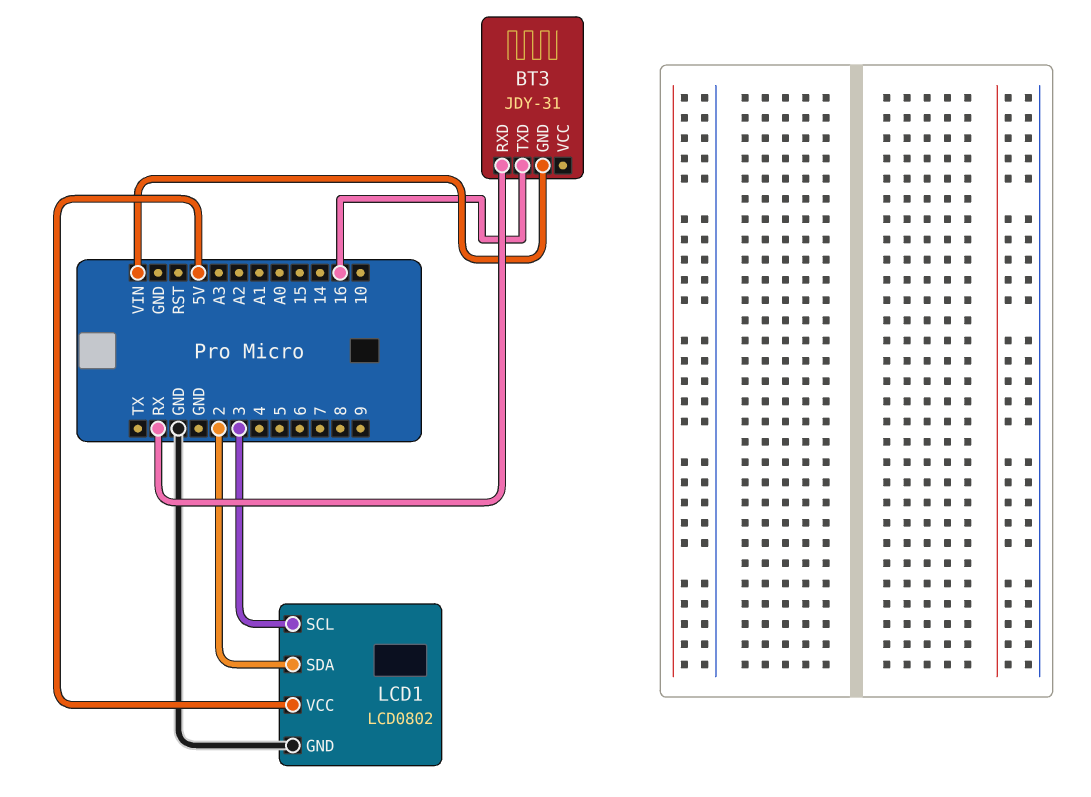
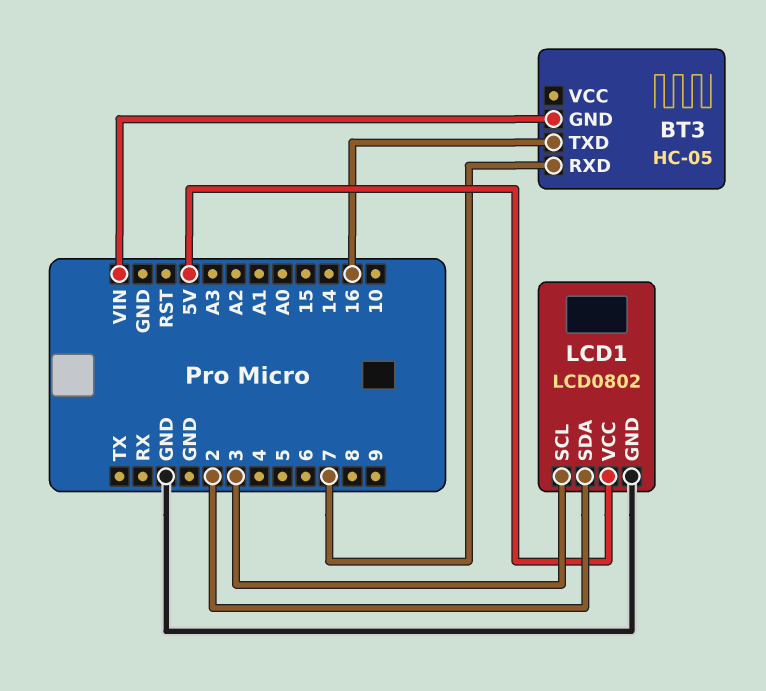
BT3: JDY-31 -> HC-05
BT3 pin RXD: RX -> 7

